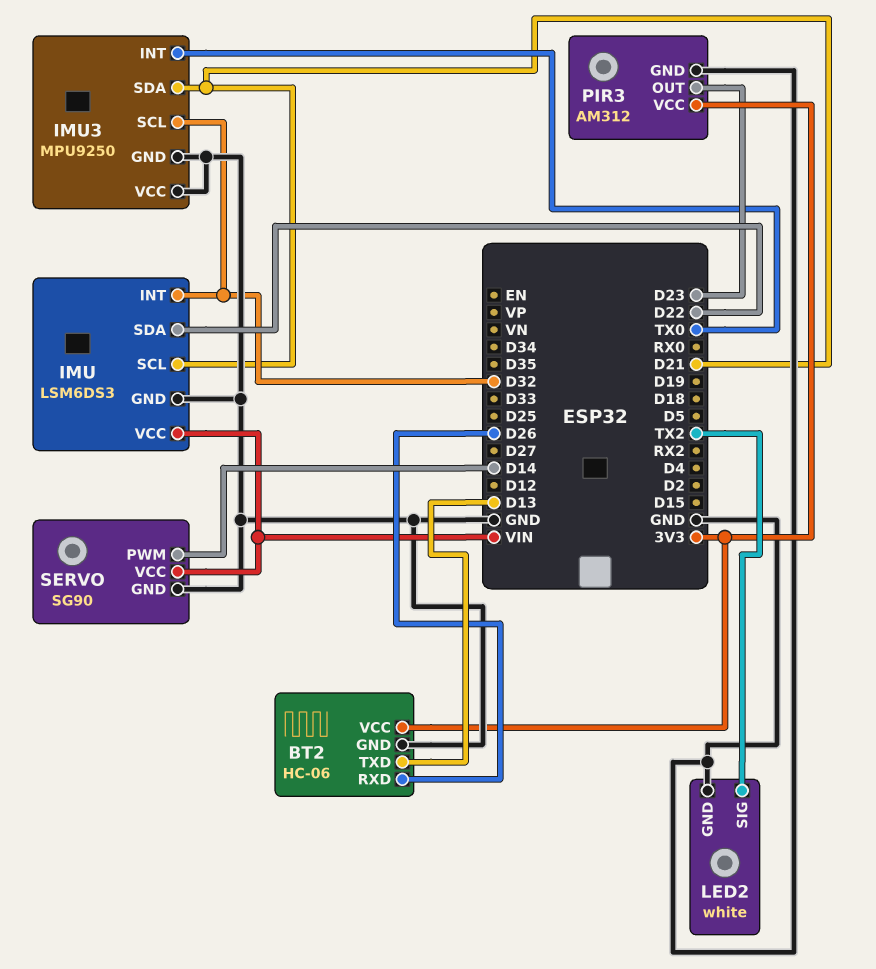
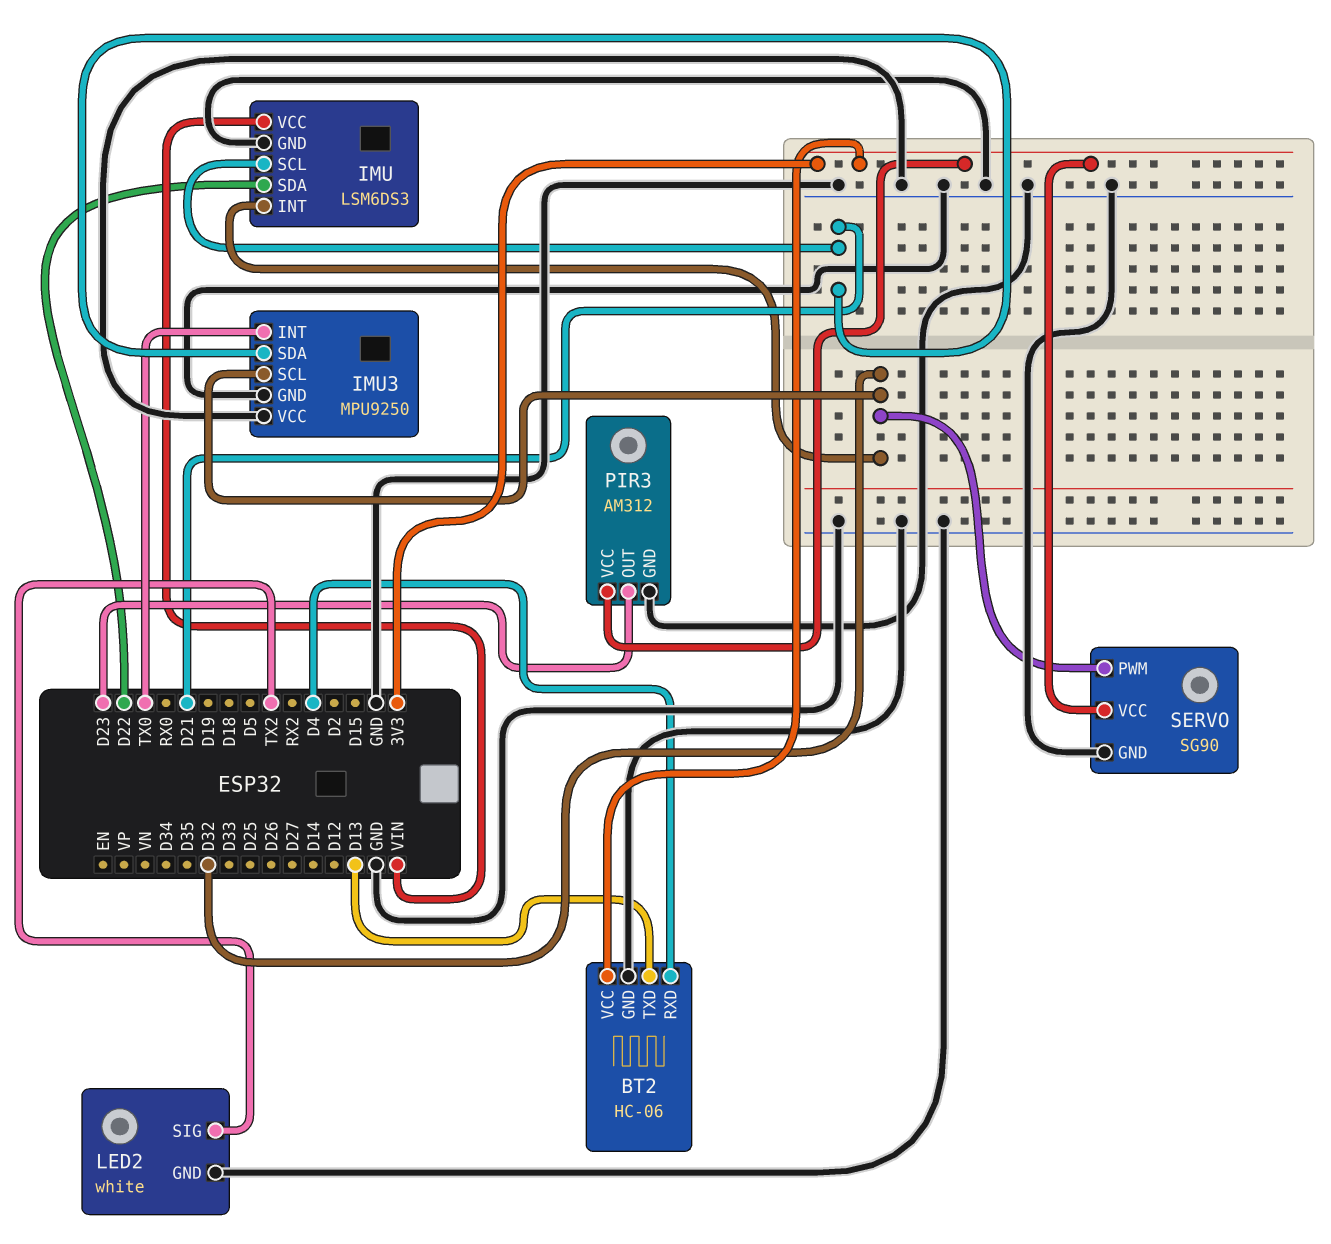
BT2 pin RXD: D26 -> D4
SERVO pin PWM: D14 -> D32
SERVO pin VCC: VIN -> 3V3

